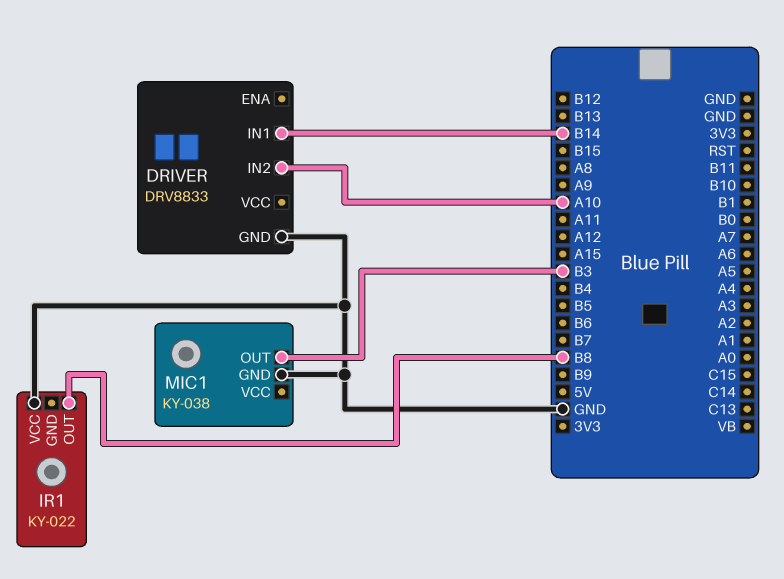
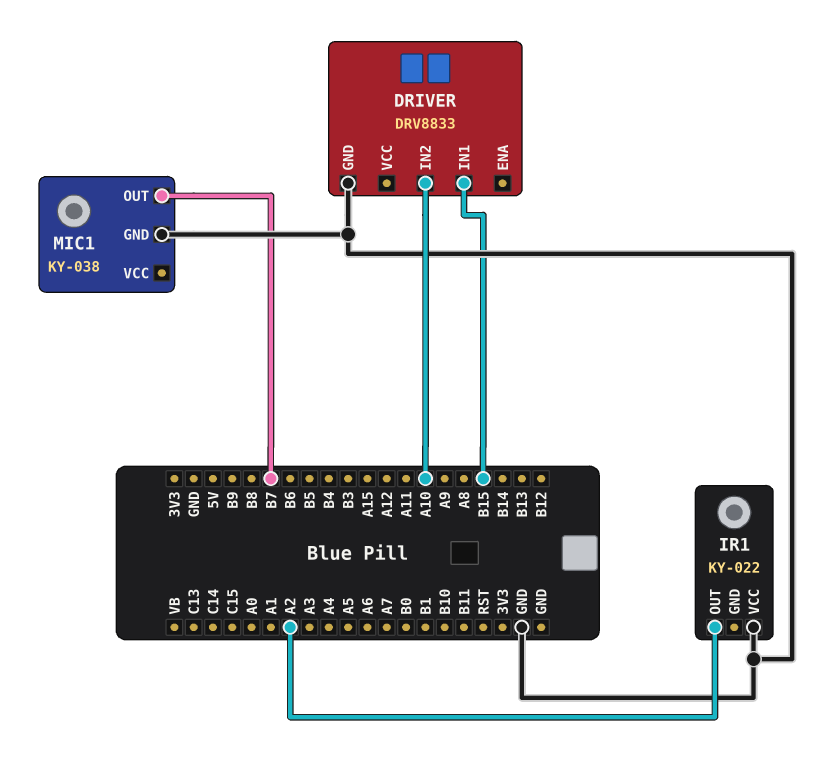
DRIVER pin IN1: B14 -> B15
IR1 pin OUT: B8 -> A2
MIC1 pin OUT: B3 -> B7

